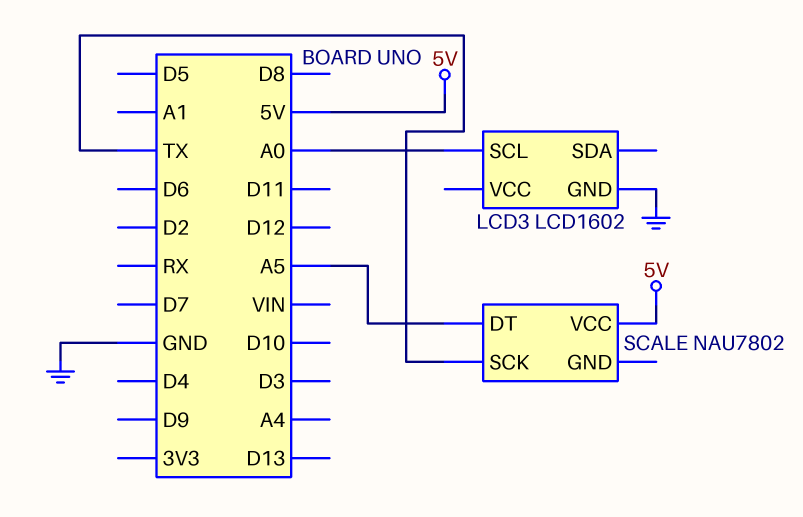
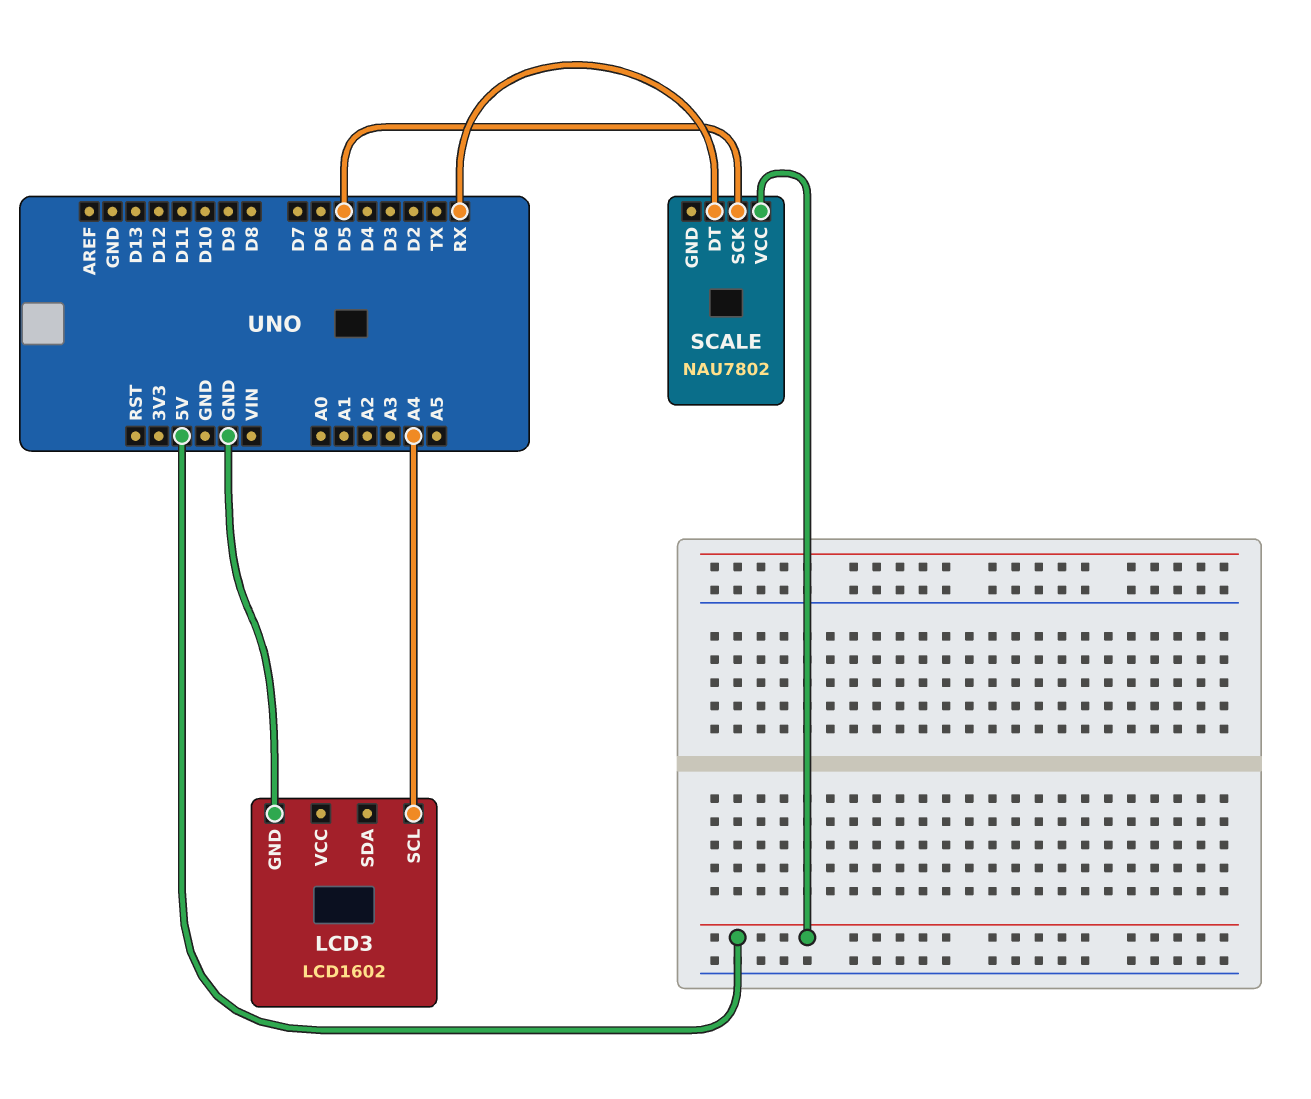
LCD3 pin SCL: A0 -> A4
SCALE pin DT: A5 -> RX
SCALE pin SCK: TX -> D5

